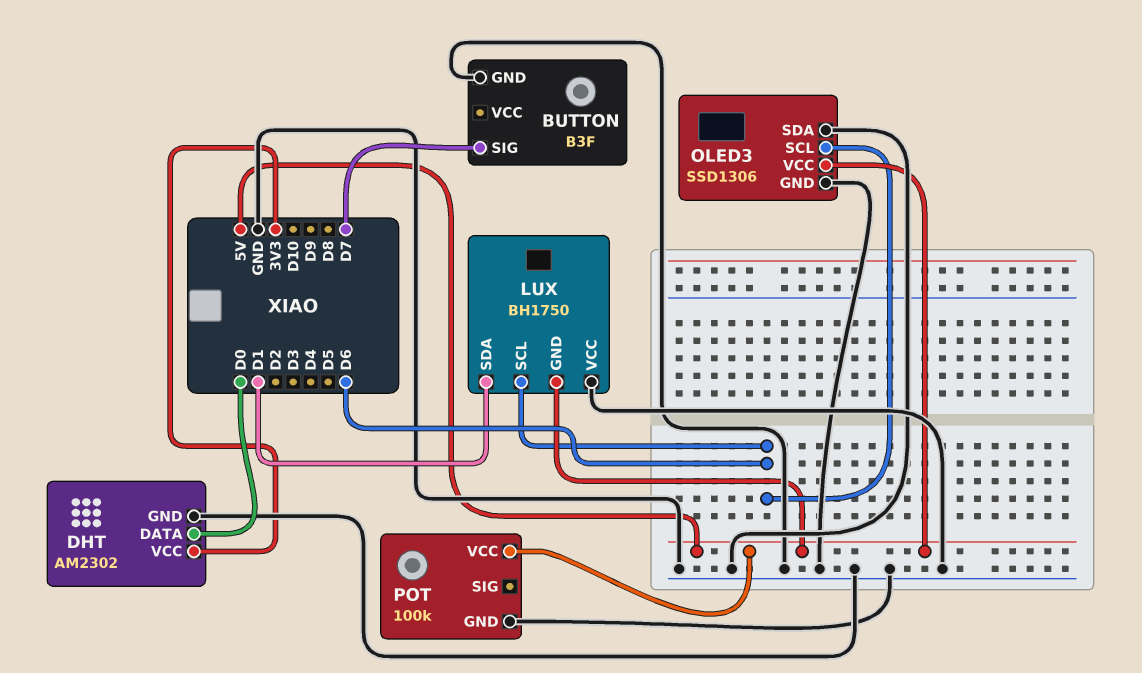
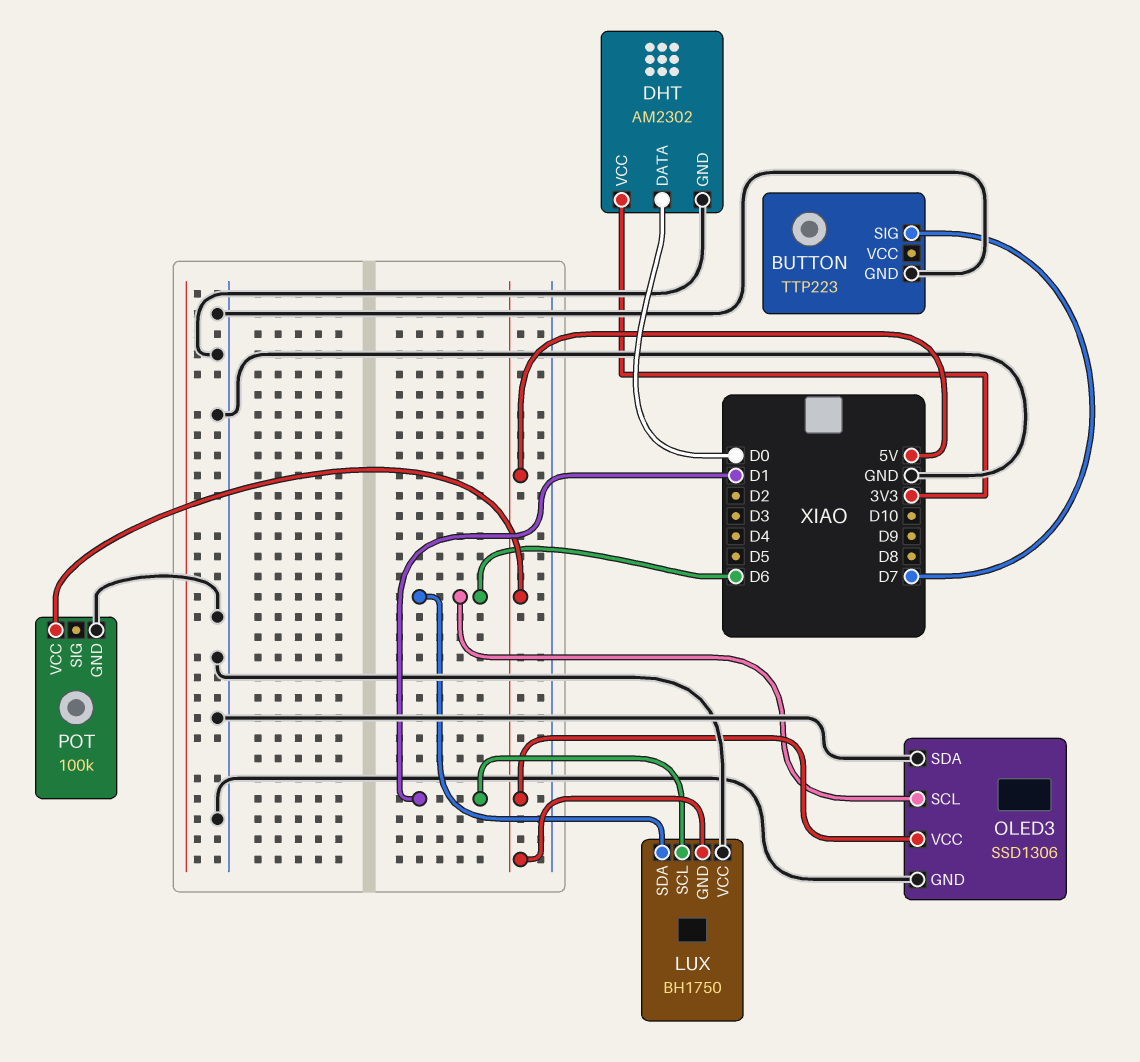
BUTTON: B3F -> TTP223
LUX pin SCL: D6 -> D1
LUX pin SDA: D1 -> D6

